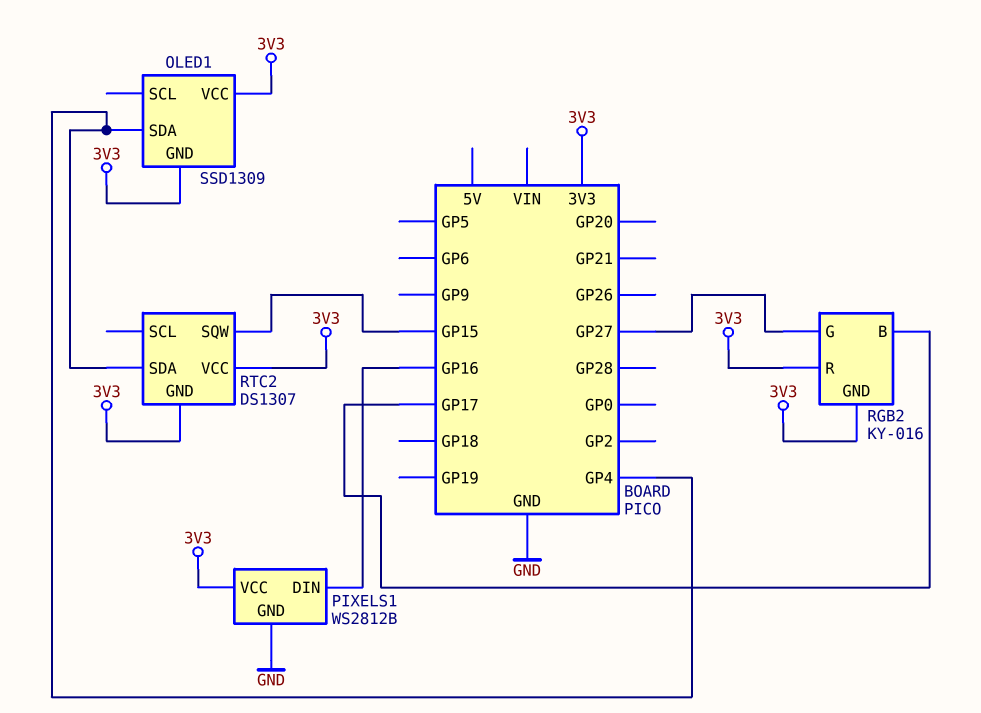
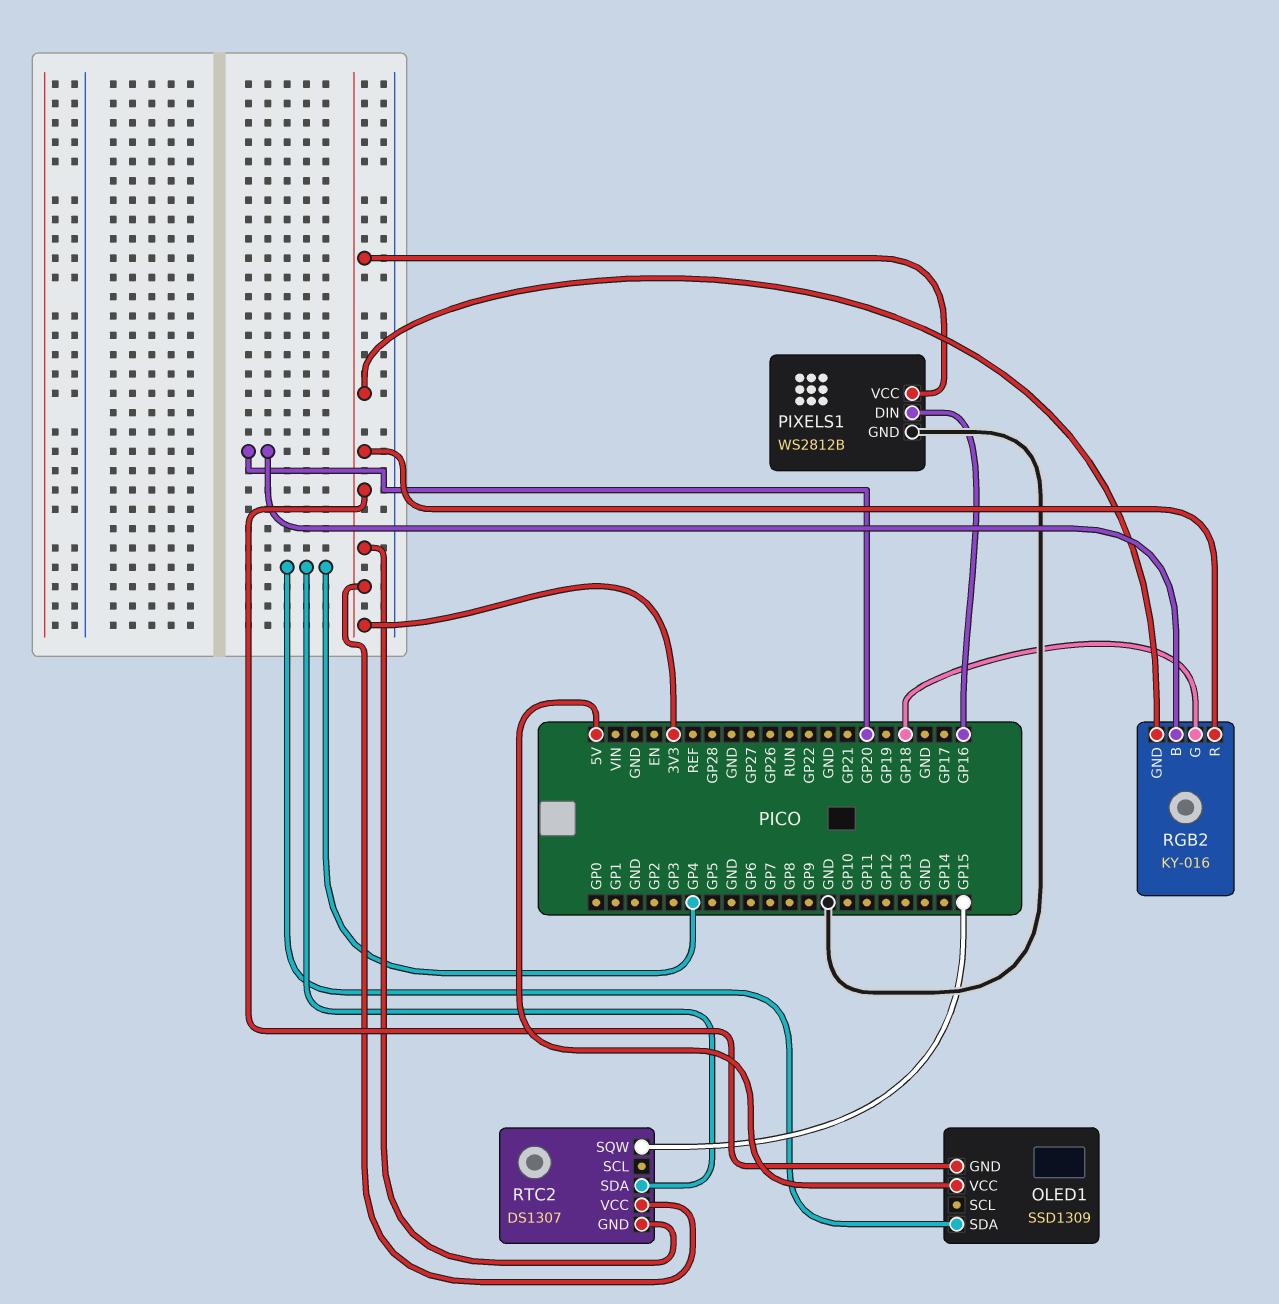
OLED1 pin VCC: 3V3 -> 5V
RGB2 pin B: GP17 -> GP20
RGB2 pin G: GP27 -> GP18

